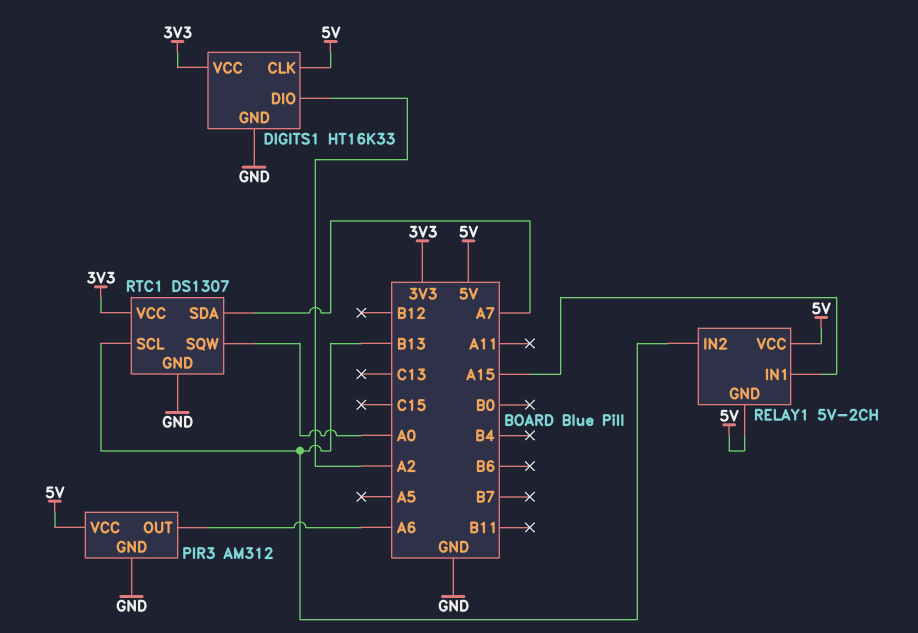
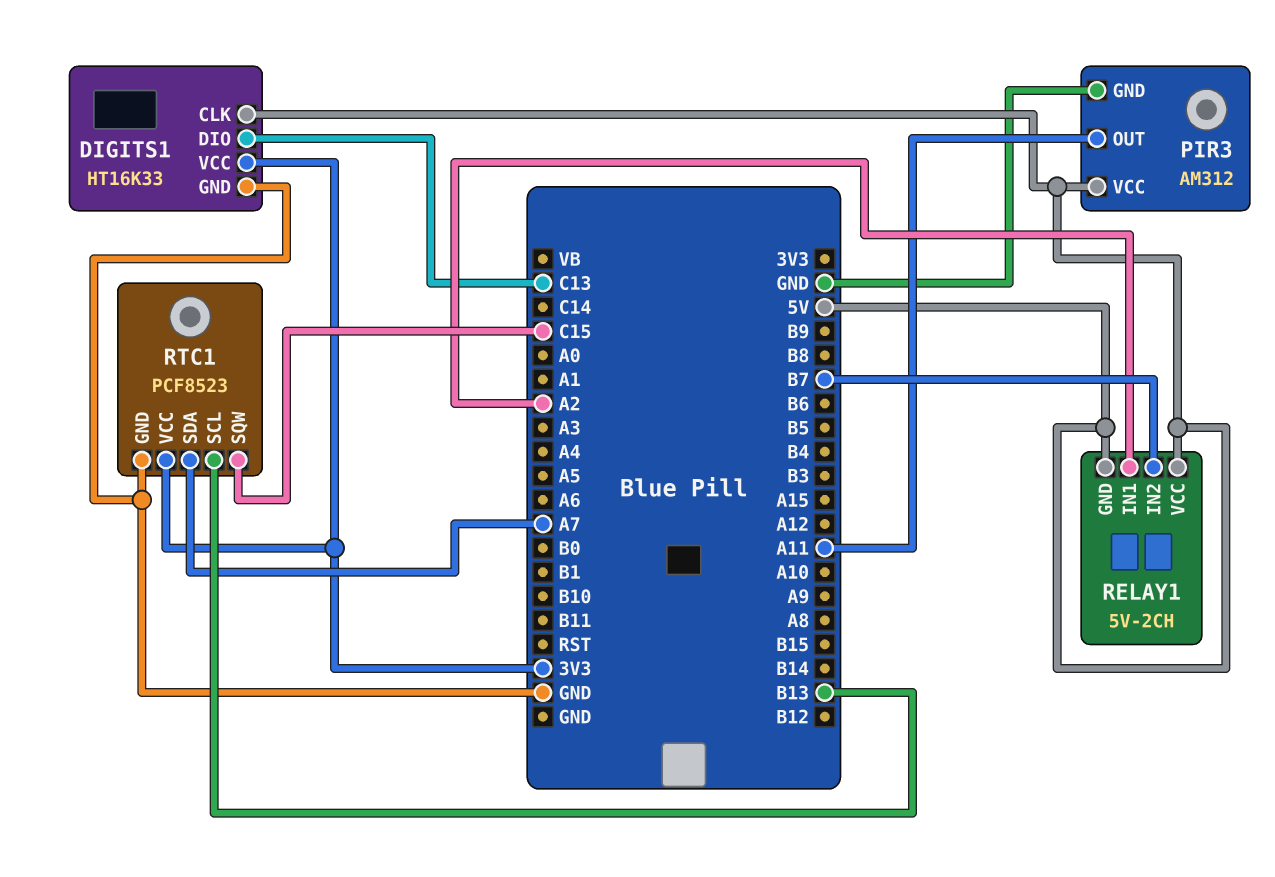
DIGITS1 pin DIO: A2 -> C13
PIR3 pin OUT: A6 -> A11
RELAY1 pin IN1: A15 -> A2
RELAY1 pin IN2: B13 -> B7
RTC1: DS1307 -> PCF8523
RTC1 pin SQW: A0 -> C15

